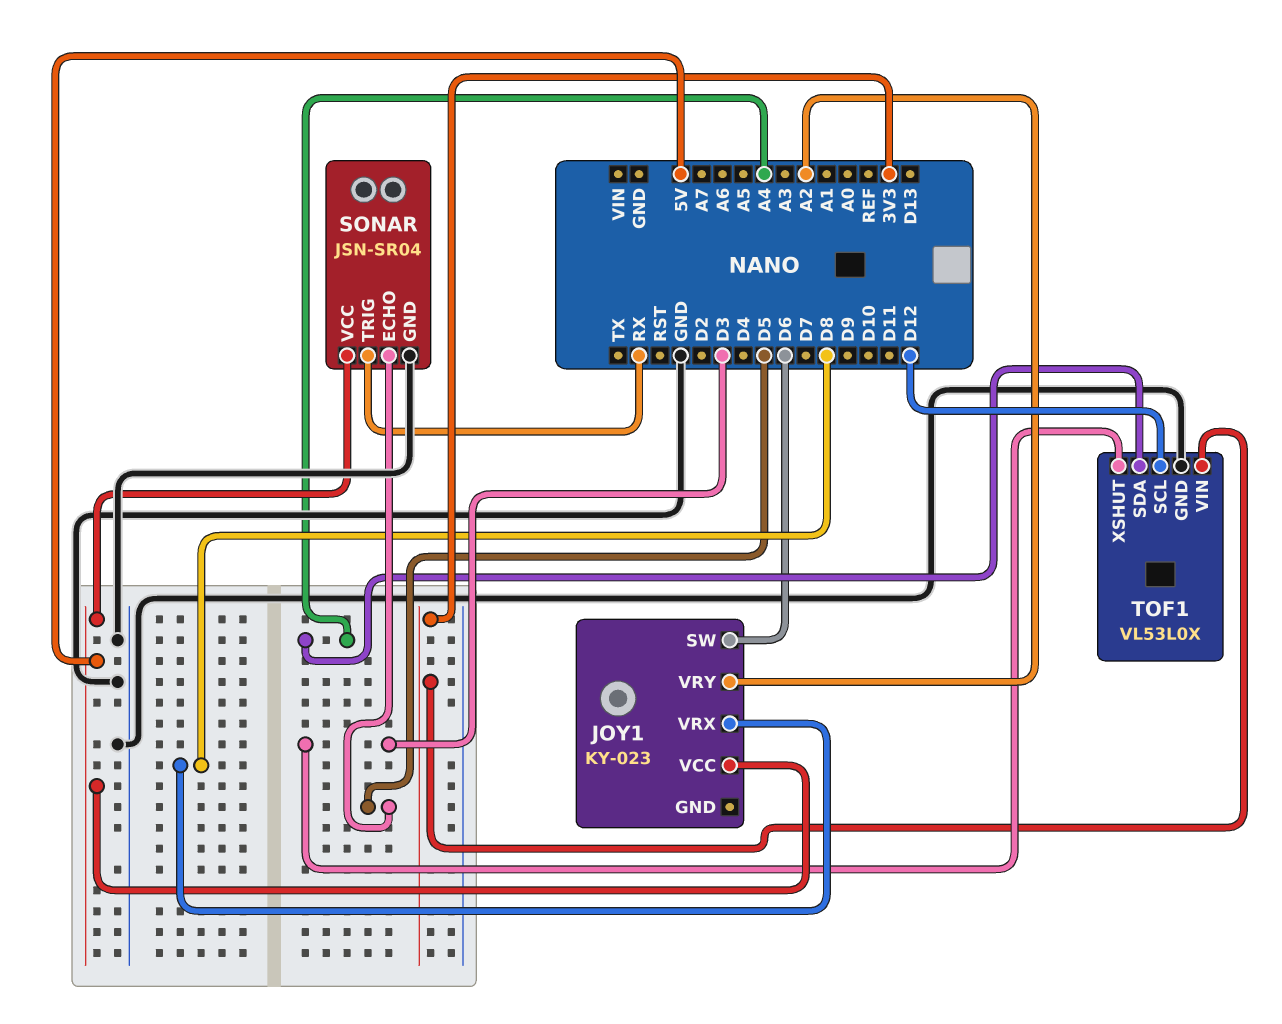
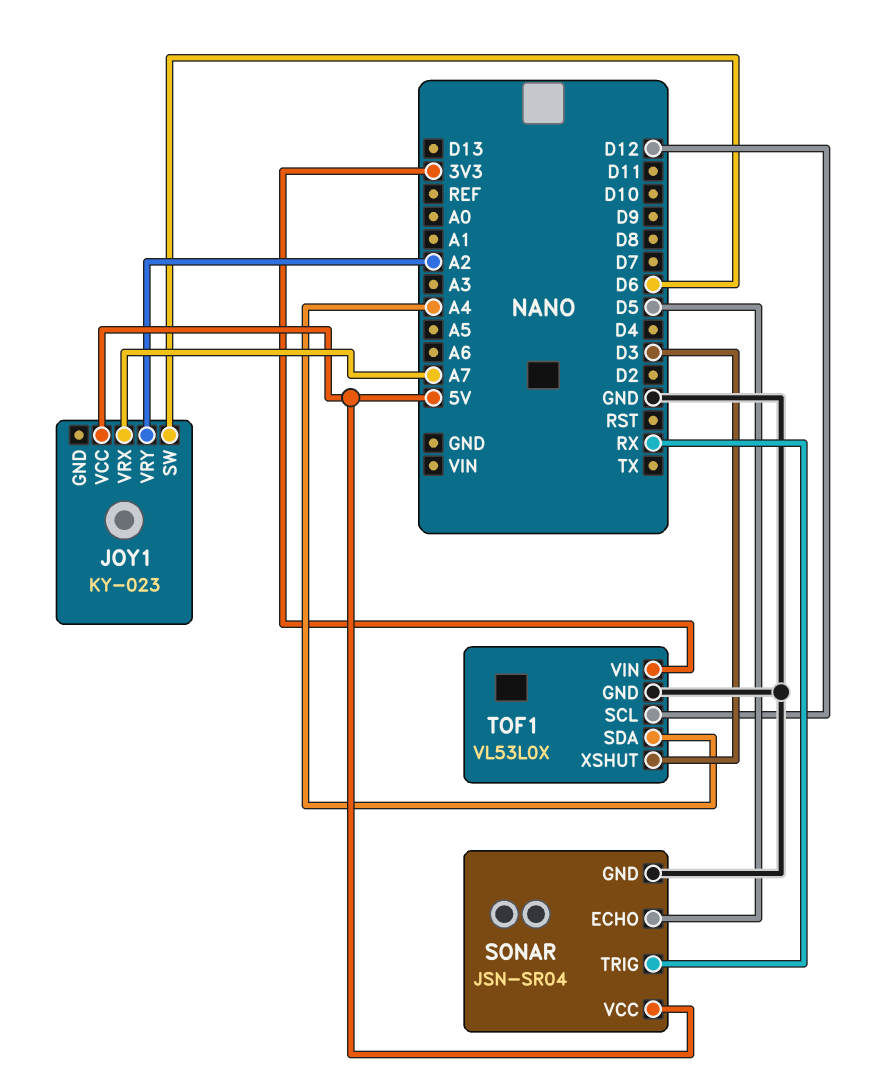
JOY1 pin VRX: D8 -> A7

